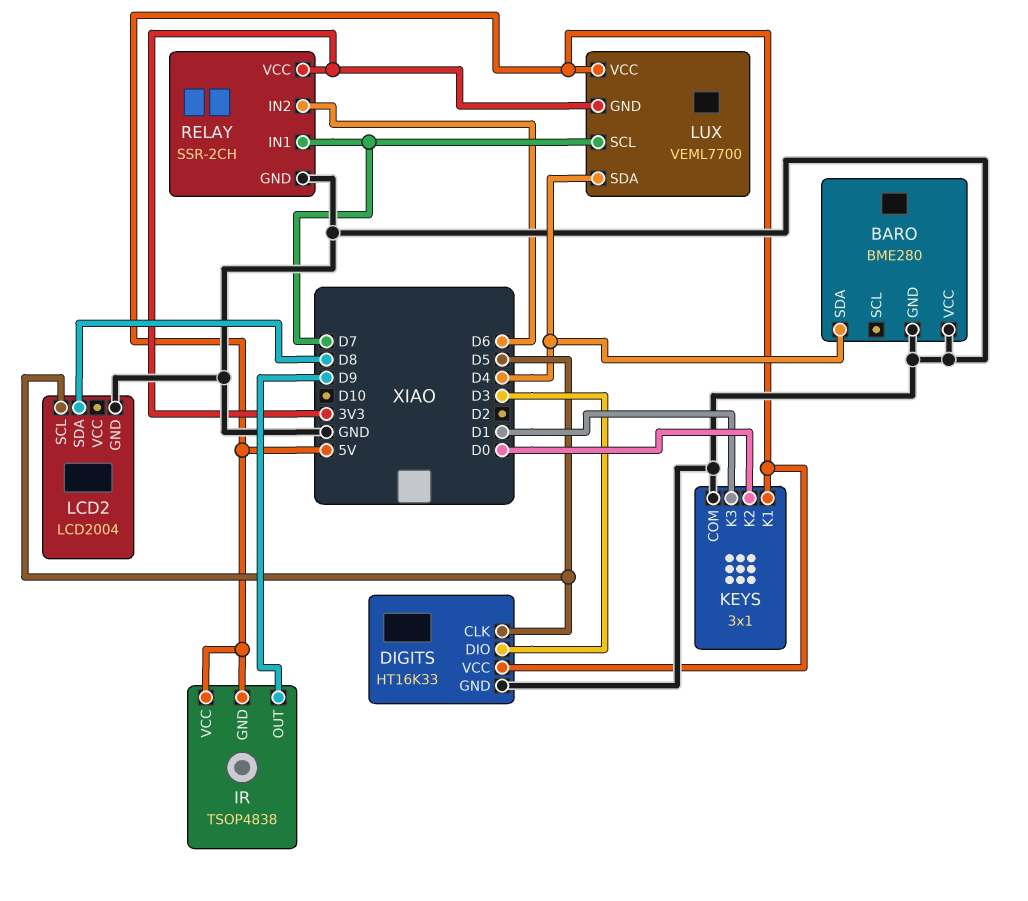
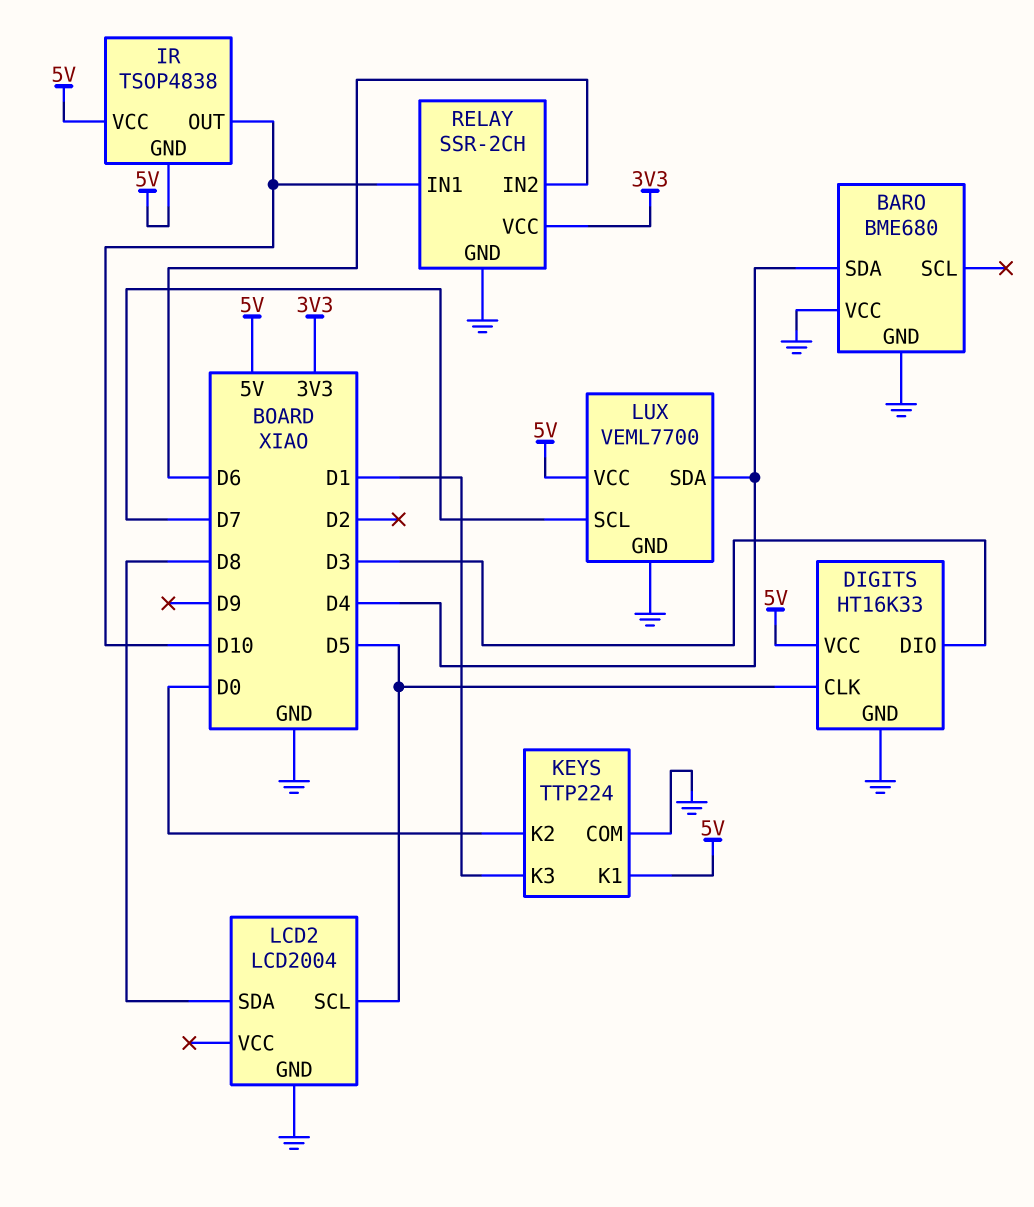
BARO: BME280 -> BME680
IR pin OUT: D9 -> D10
KEYS: 3x1 -> TTP224
LUX pin GND: 3V3 -> GND
RELAY pin IN1: D7 -> D10

